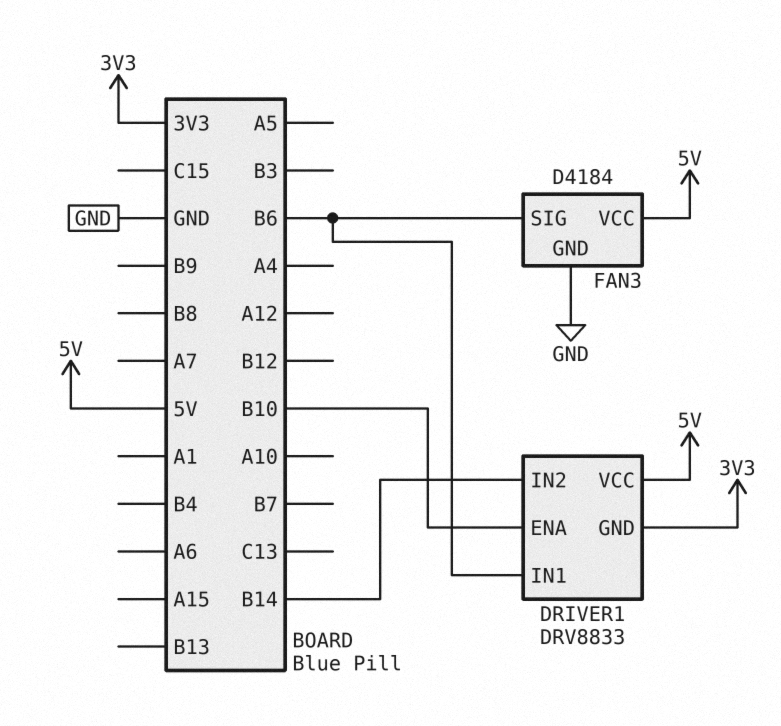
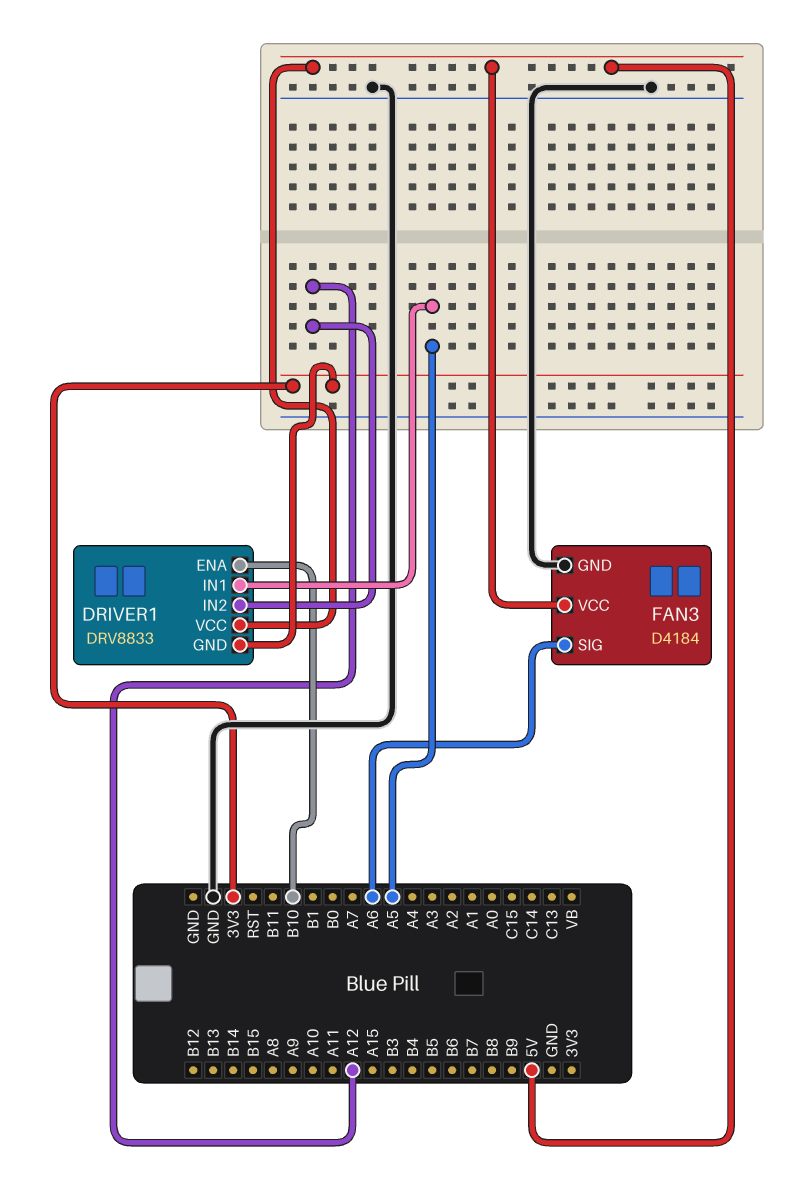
DRIVER1 pin IN1: B6 -> A5
DRIVER1 pin IN2: B14 -> A12
FAN3 pin SIG: B6 -> A6

